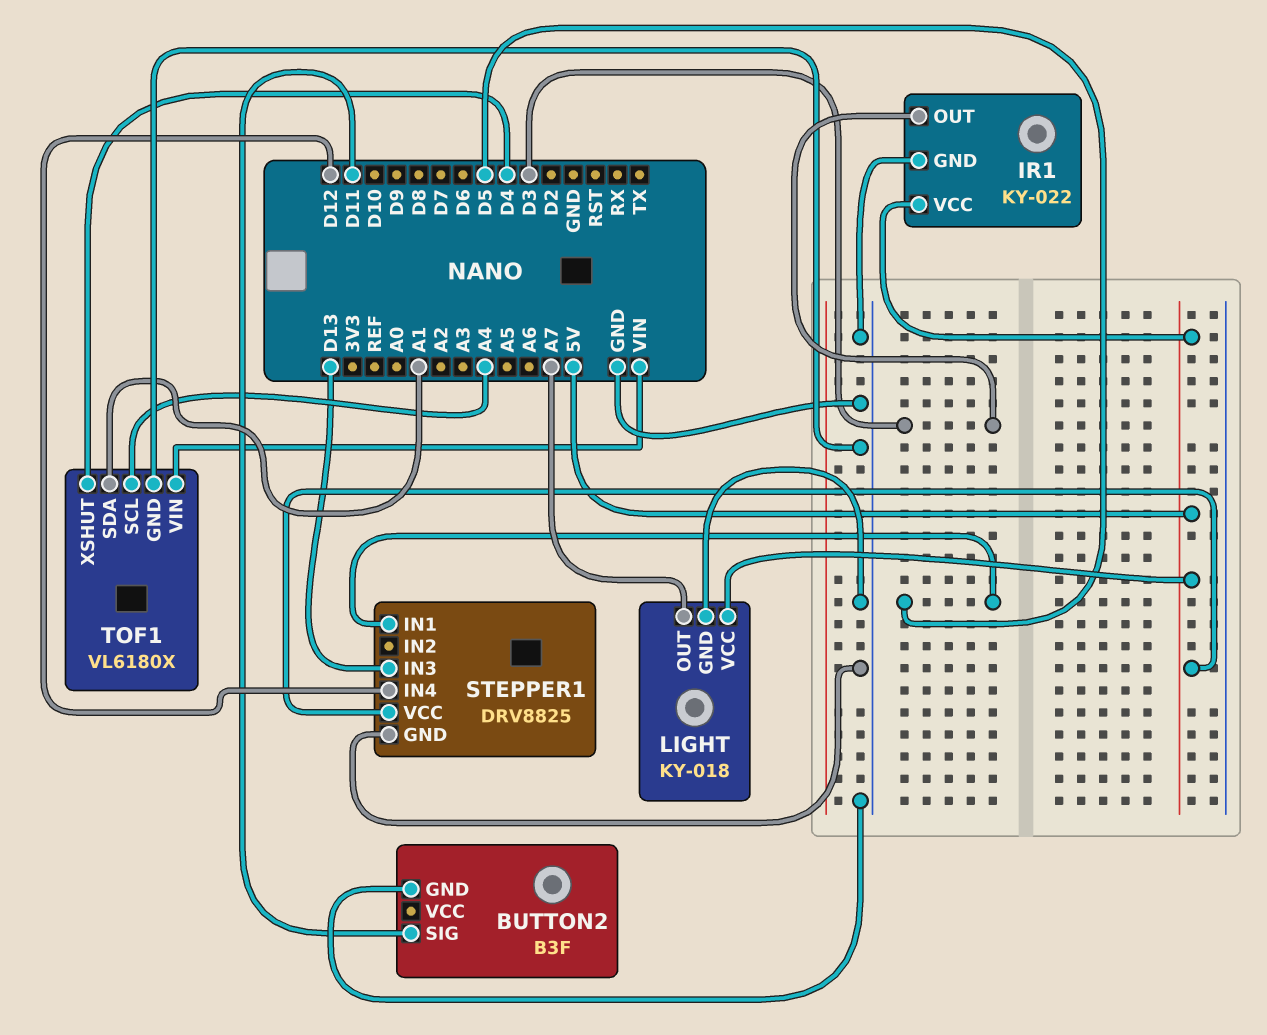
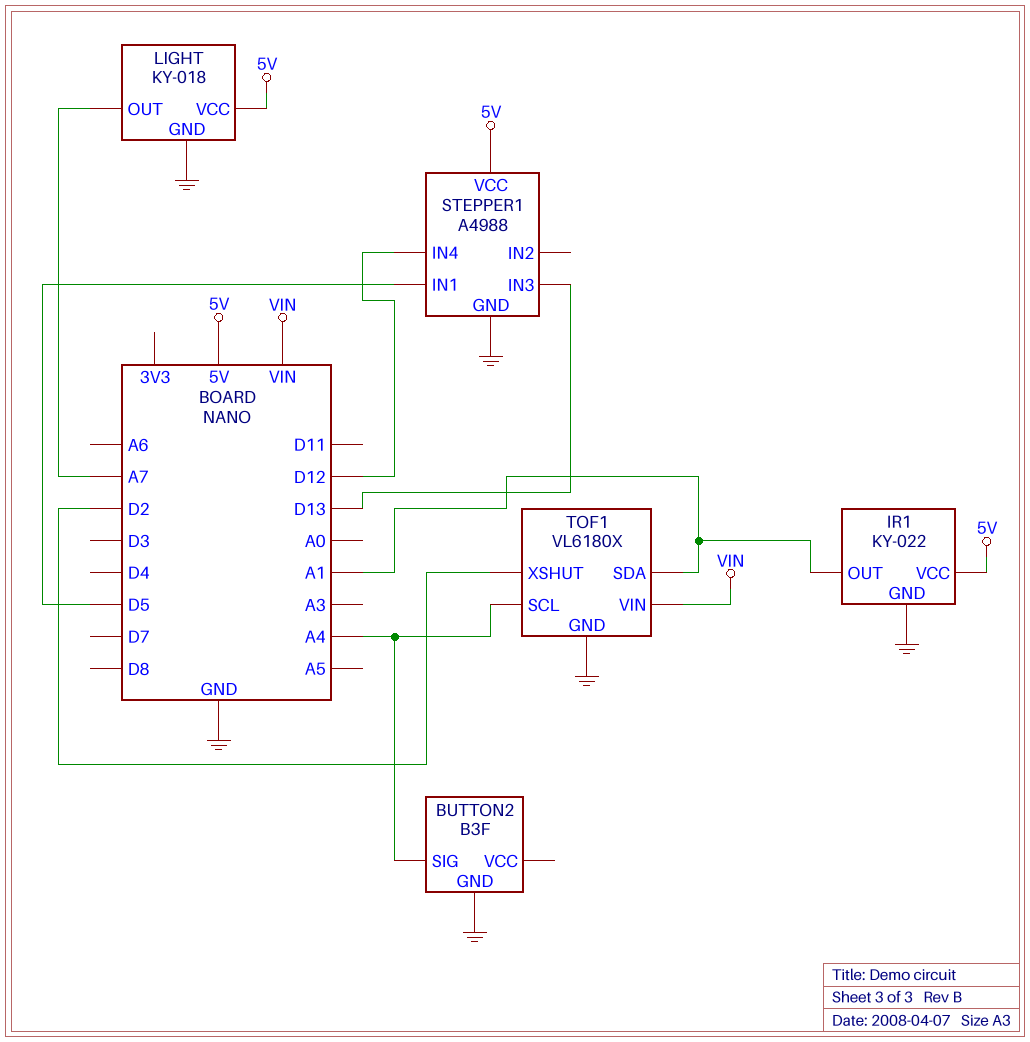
BUTTON2 pin SIG: D11 -> A4
IR1 pin OUT: D3 -> A1
STEPPER1: DRV8825 -> A4988
TOF1 pin XSHUT: D4 -> D2

